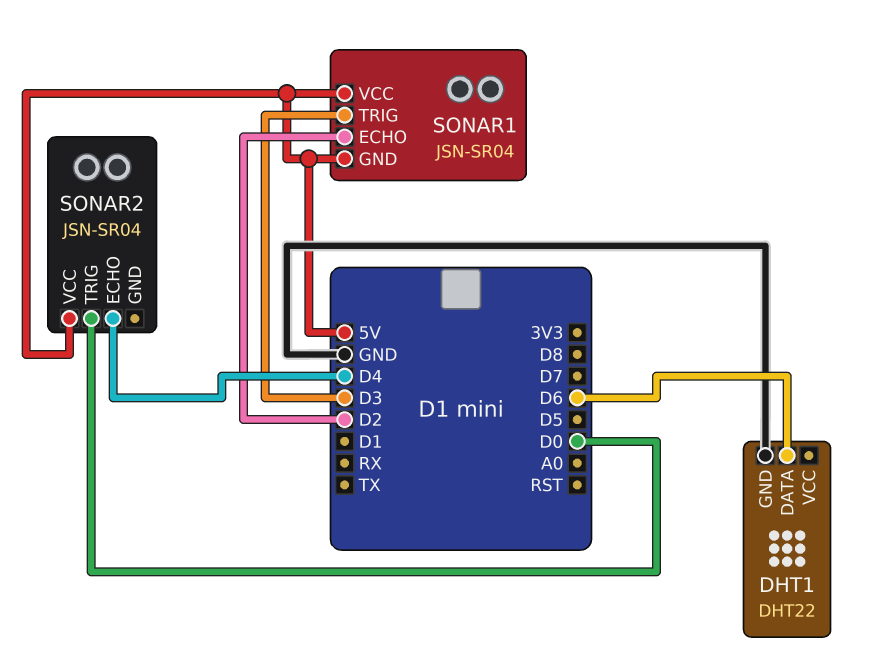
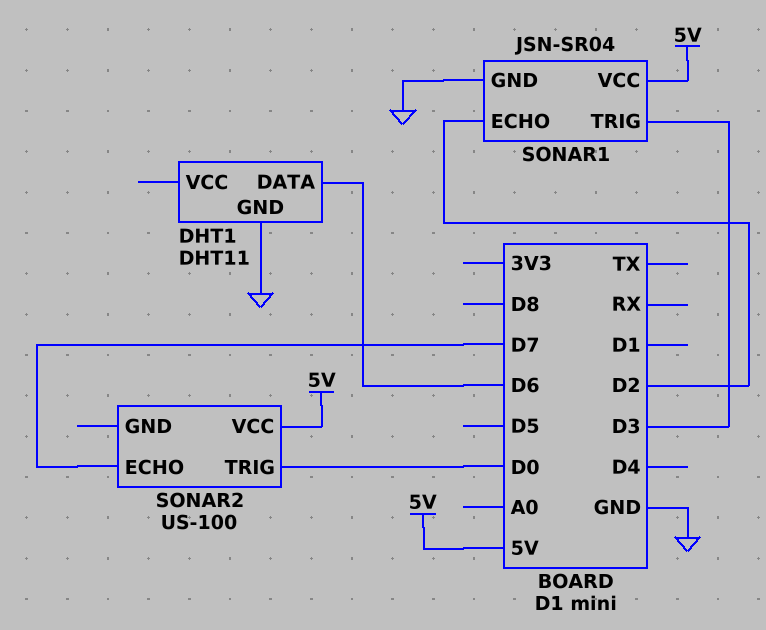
DHT1: DHT22 -> DHT11
SONAR1 pin GND: 5V -> GND
SONAR2: JSN-SR04 -> US-100
SONAR2 pin ECHO: D4 -> D7

